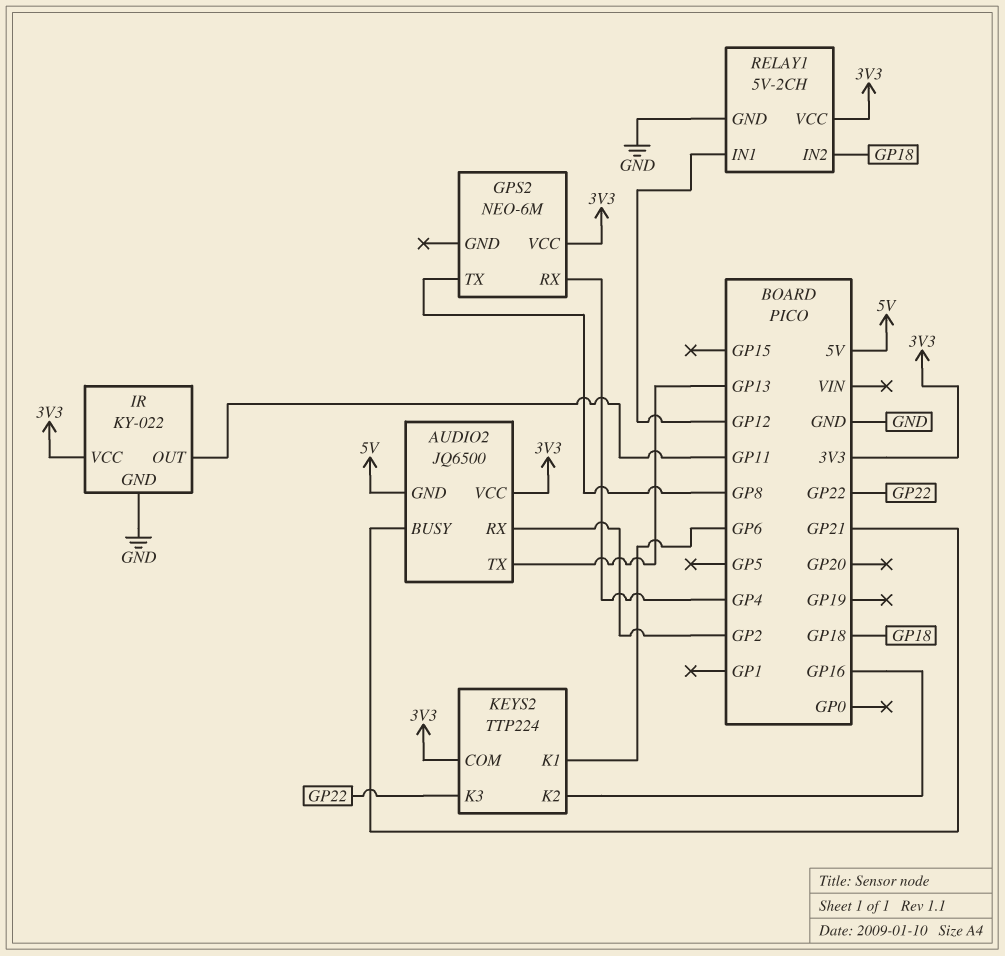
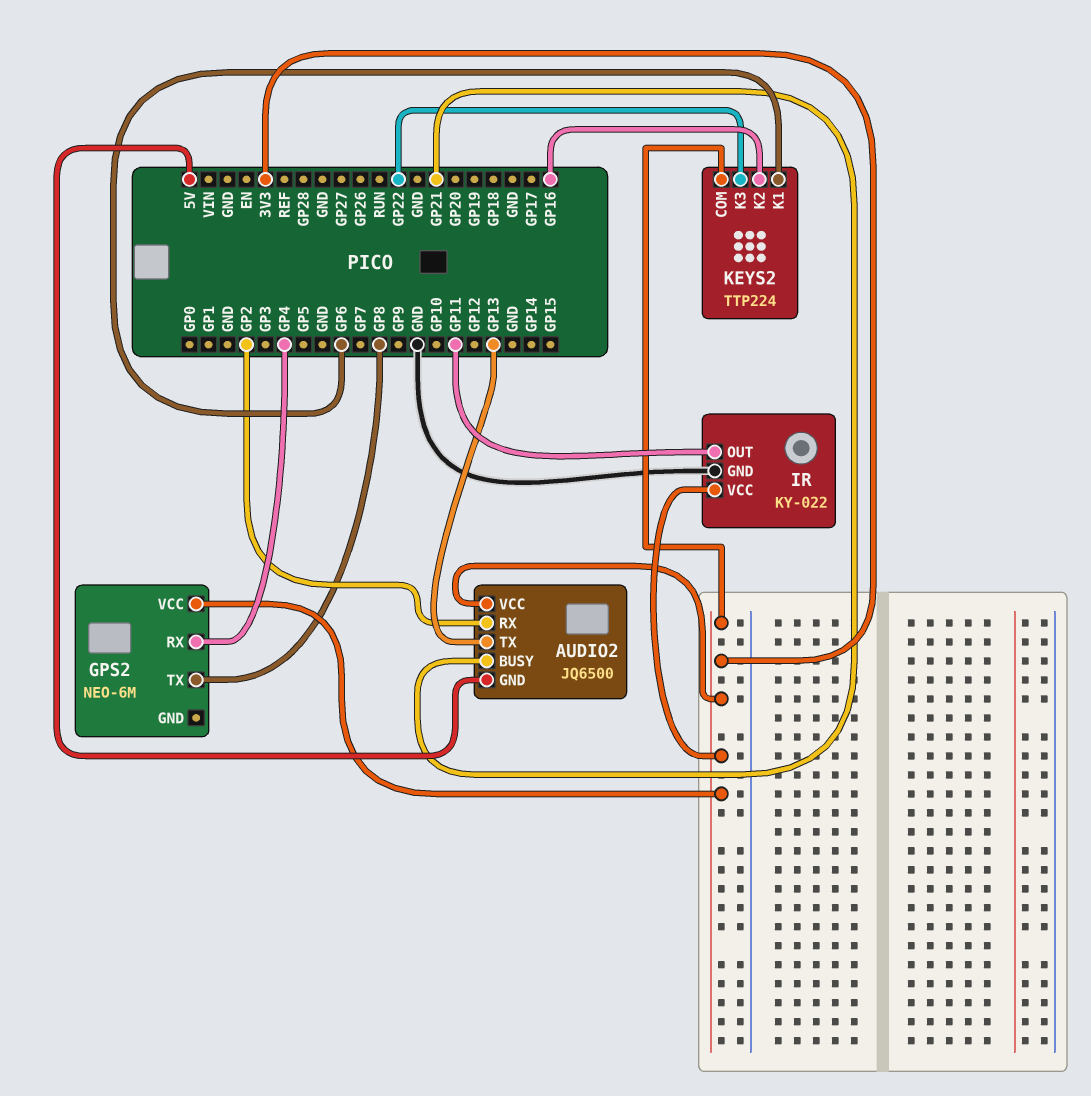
RELAY1: 5V-2CH -> none
RELAY1 pin GND: GND -> none
RELAY1 pin IN1: GP12 -> none
RELAY1 pin IN2: GP18 -> none
RELAY1 pin VCC: 3V3 -> none

